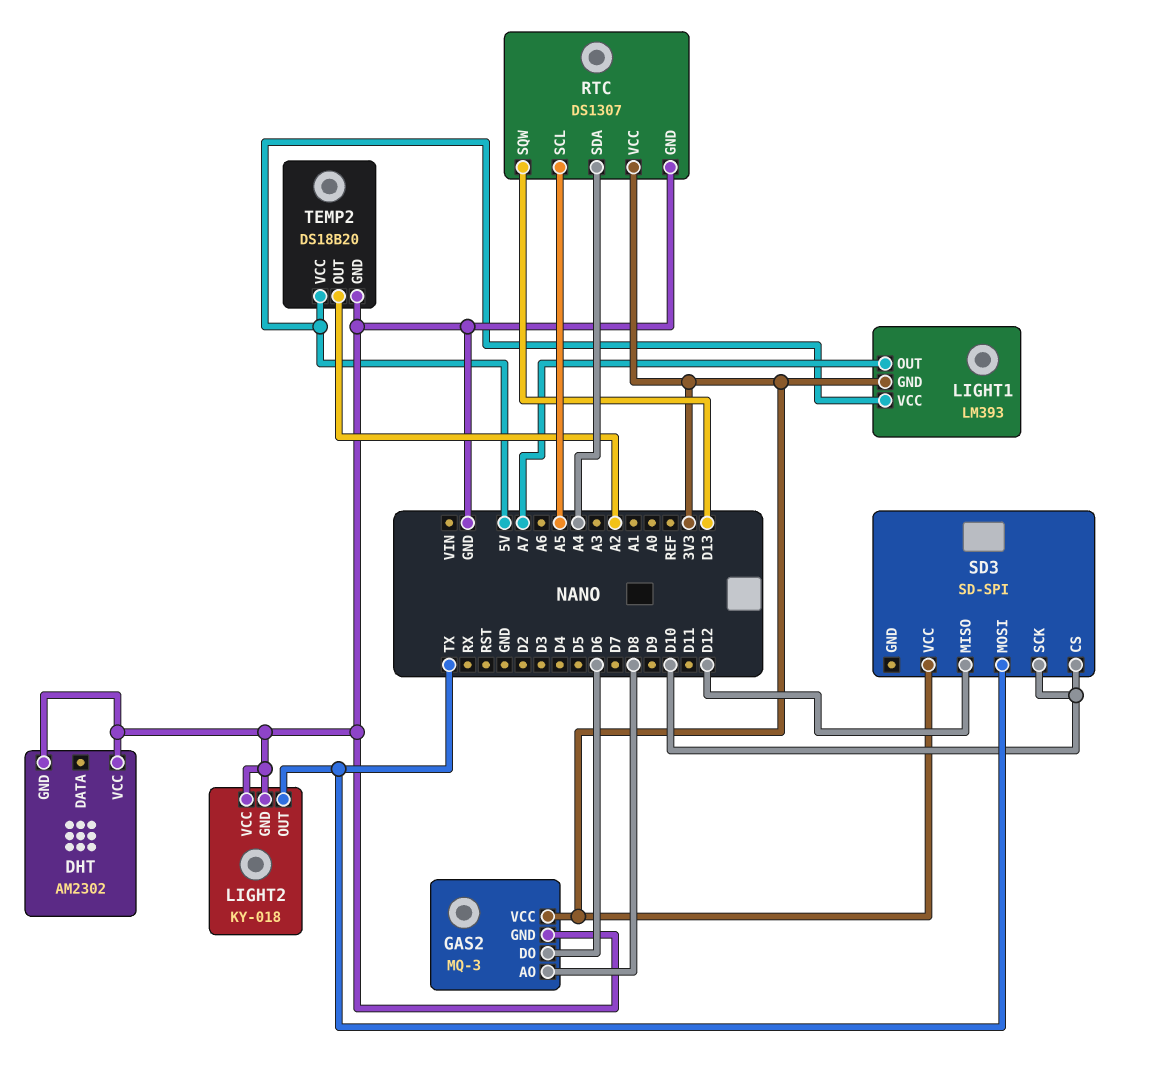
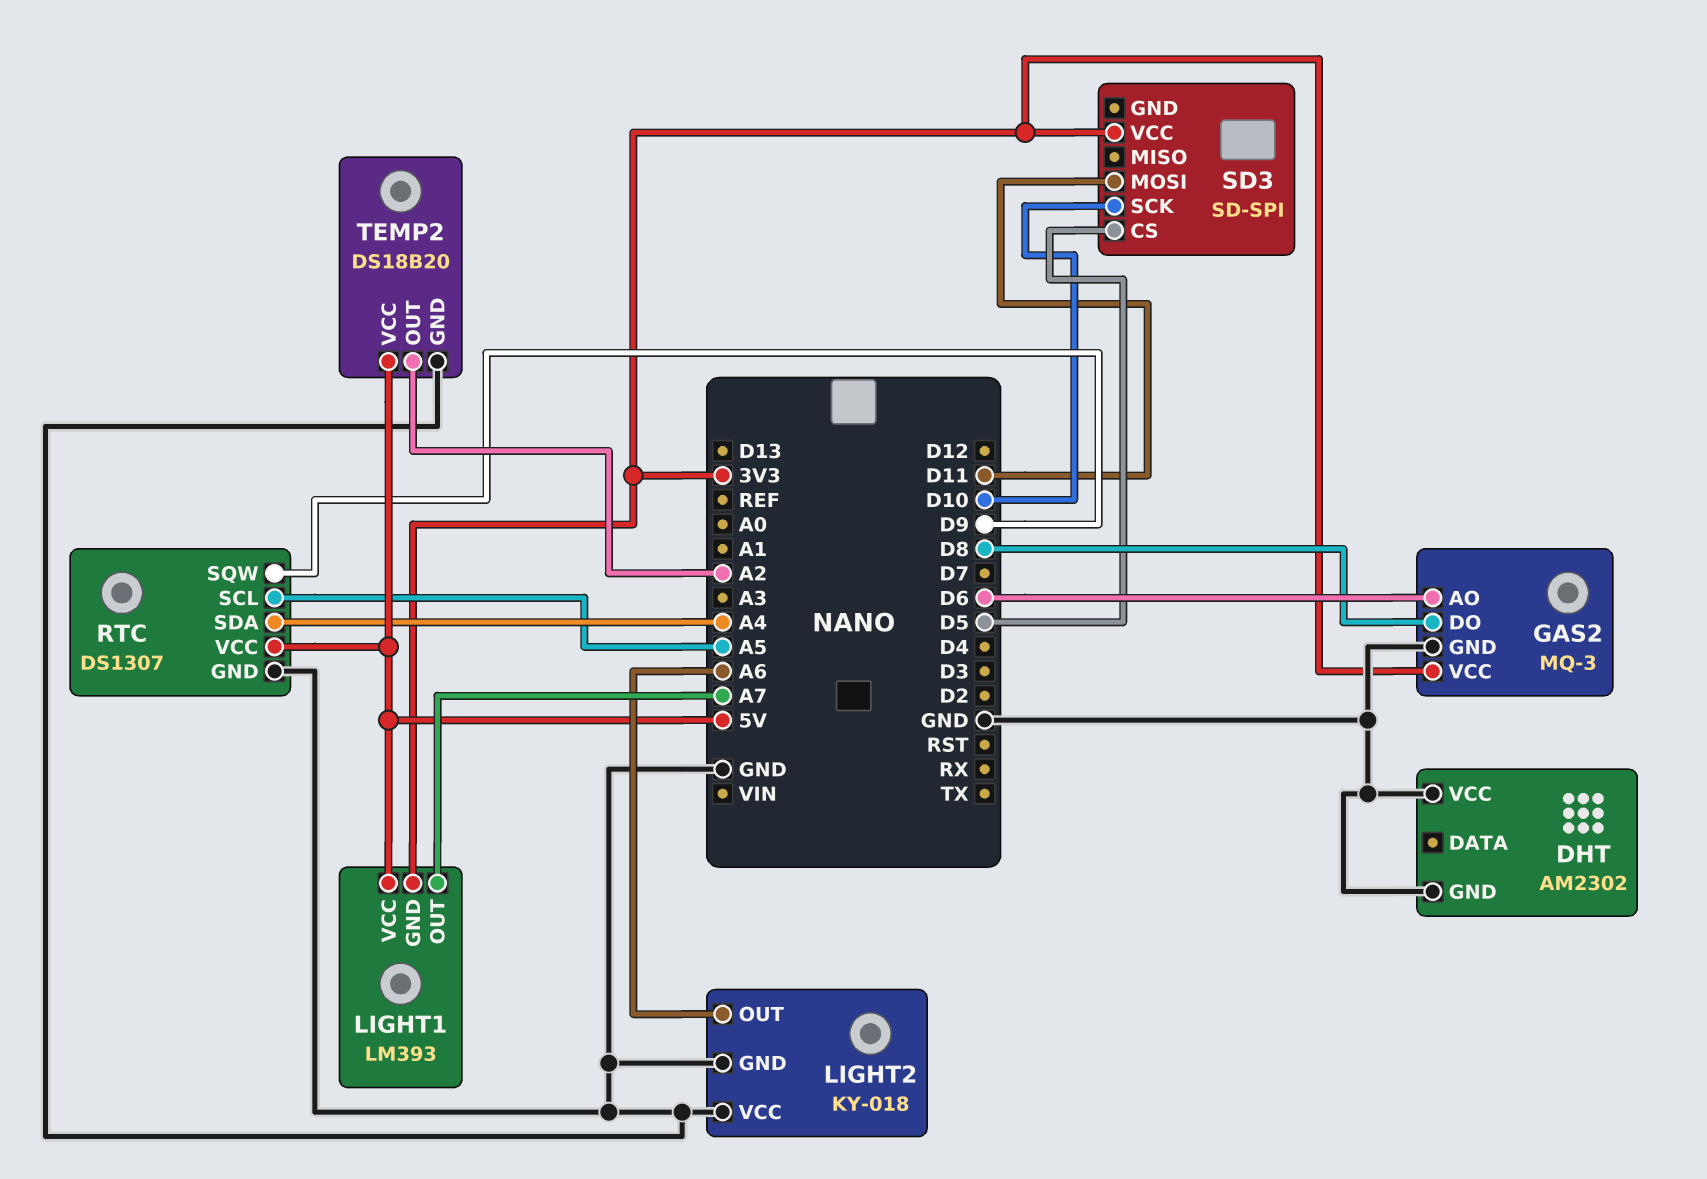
GAS2 pin AO: D8 -> D6
GAS2 pin DO: D6 -> D8
LIGHT2 pin OUT: TX -> A6
RTC pin SQW: D13 -> D9
RTC pin VCC: 3V3 -> 5V
SD3 pin CS: D10 -> D5
SD3 pin MISO: D12 -> none
SD3 pin MOSI: TX -> D11

